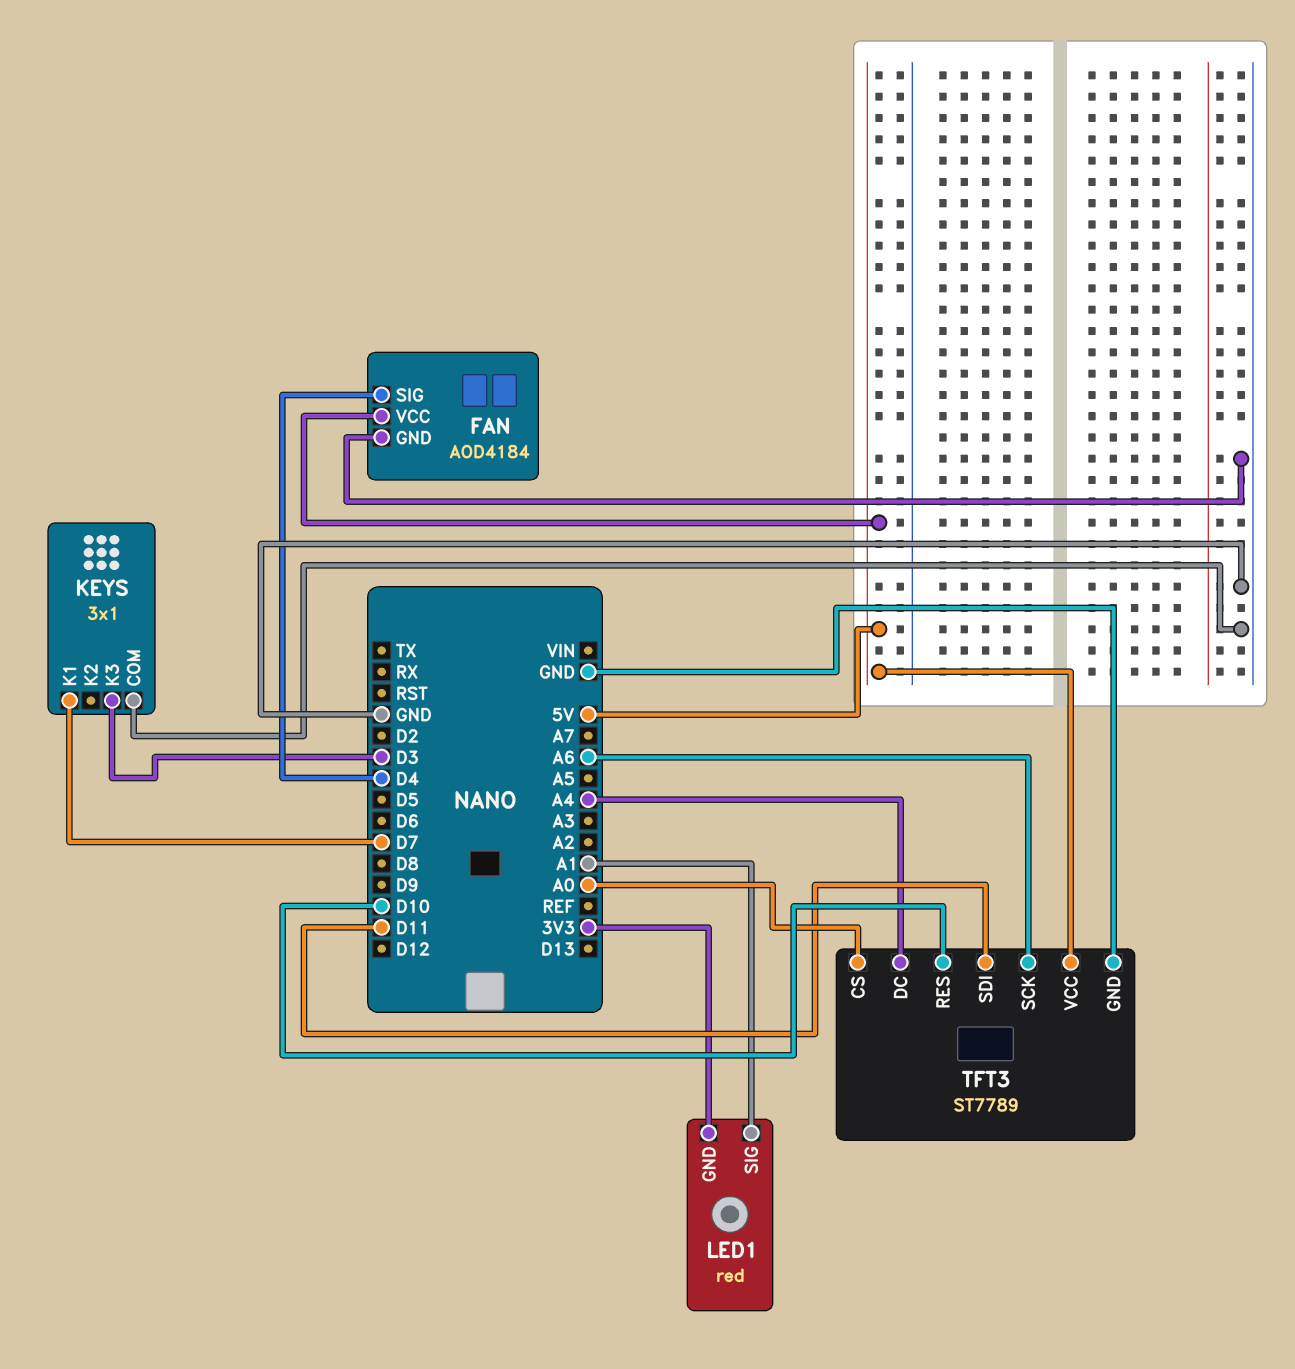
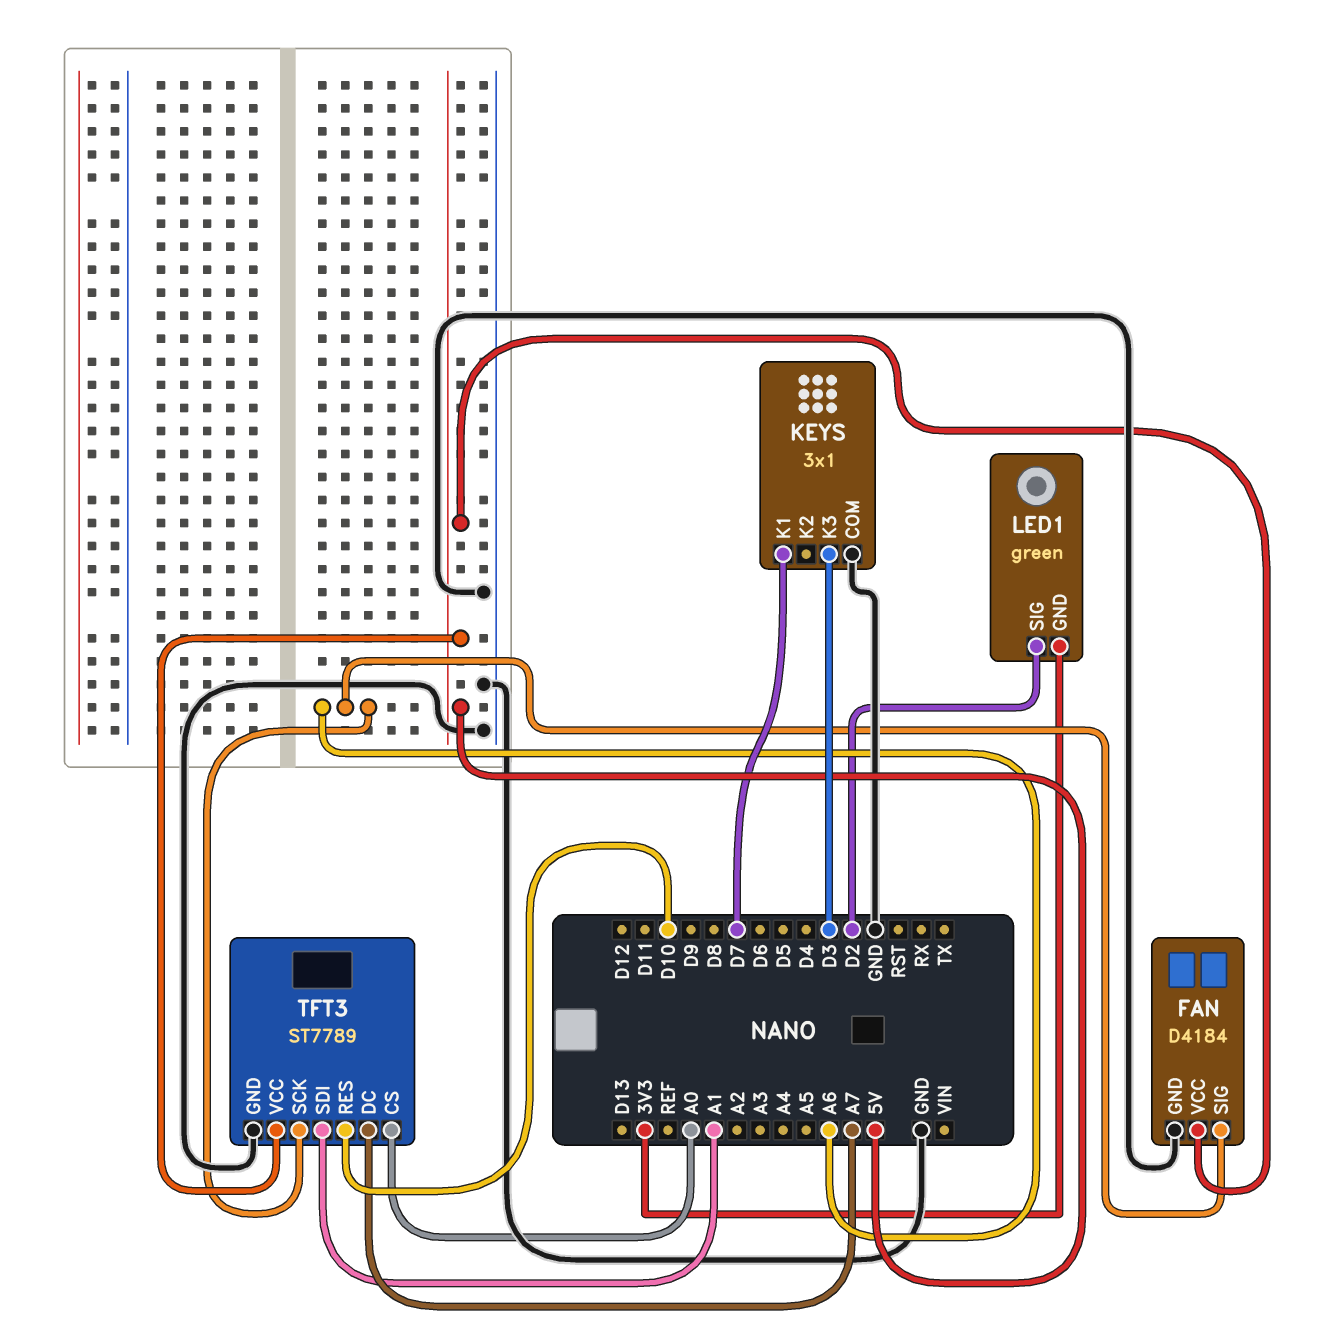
FAN: AOD4184 -> D4184
FAN pin SIG: D4 -> A6
LED1: red -> green
LED1 pin SIG: A1 -> D2
TFT3 pin DC: A4 -> A7
TFT3 pin SDI: D11 -> A1

